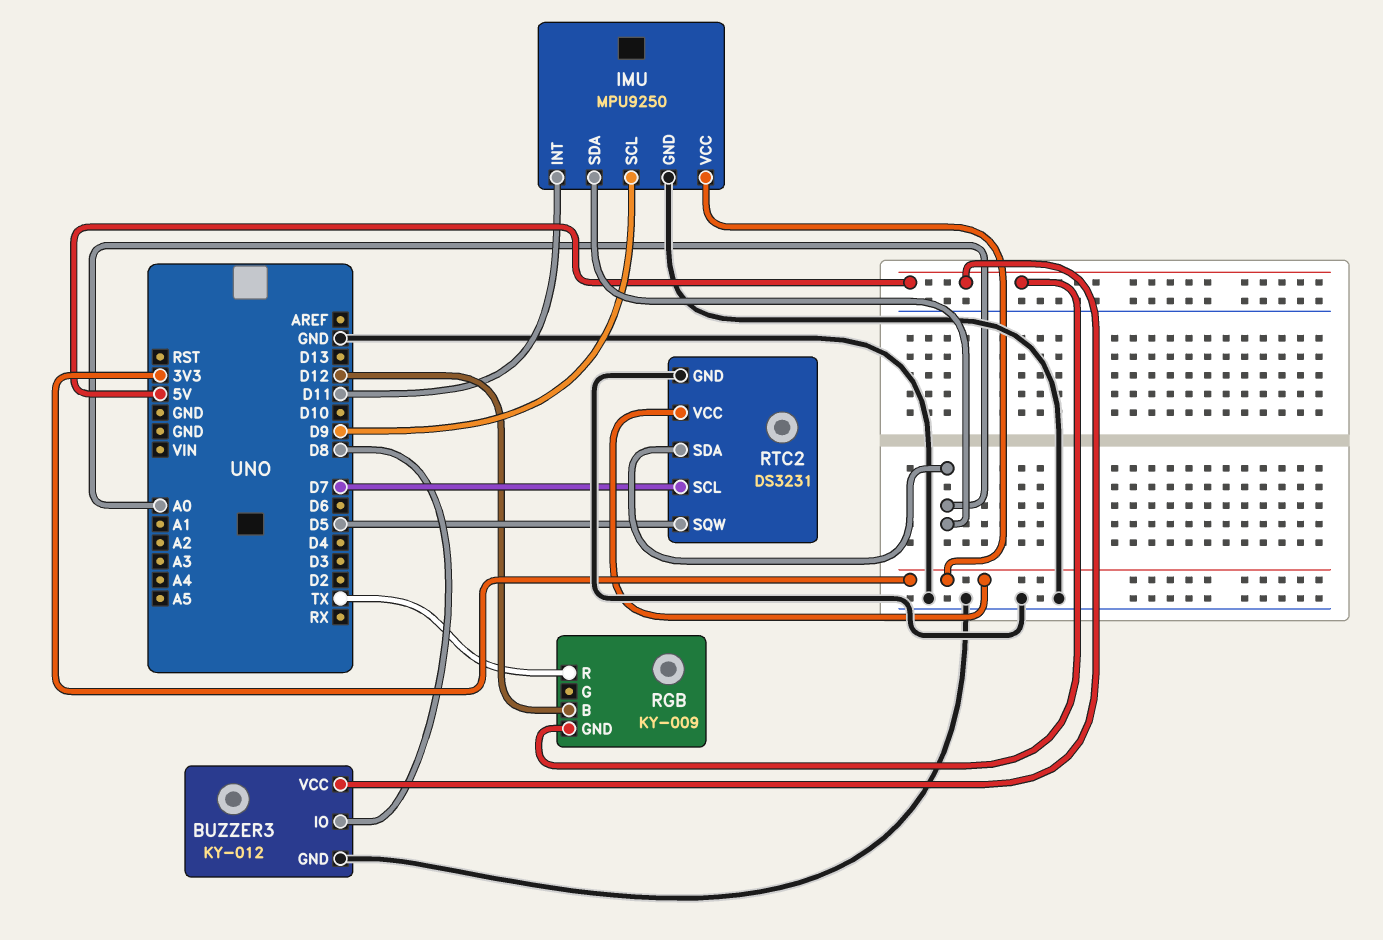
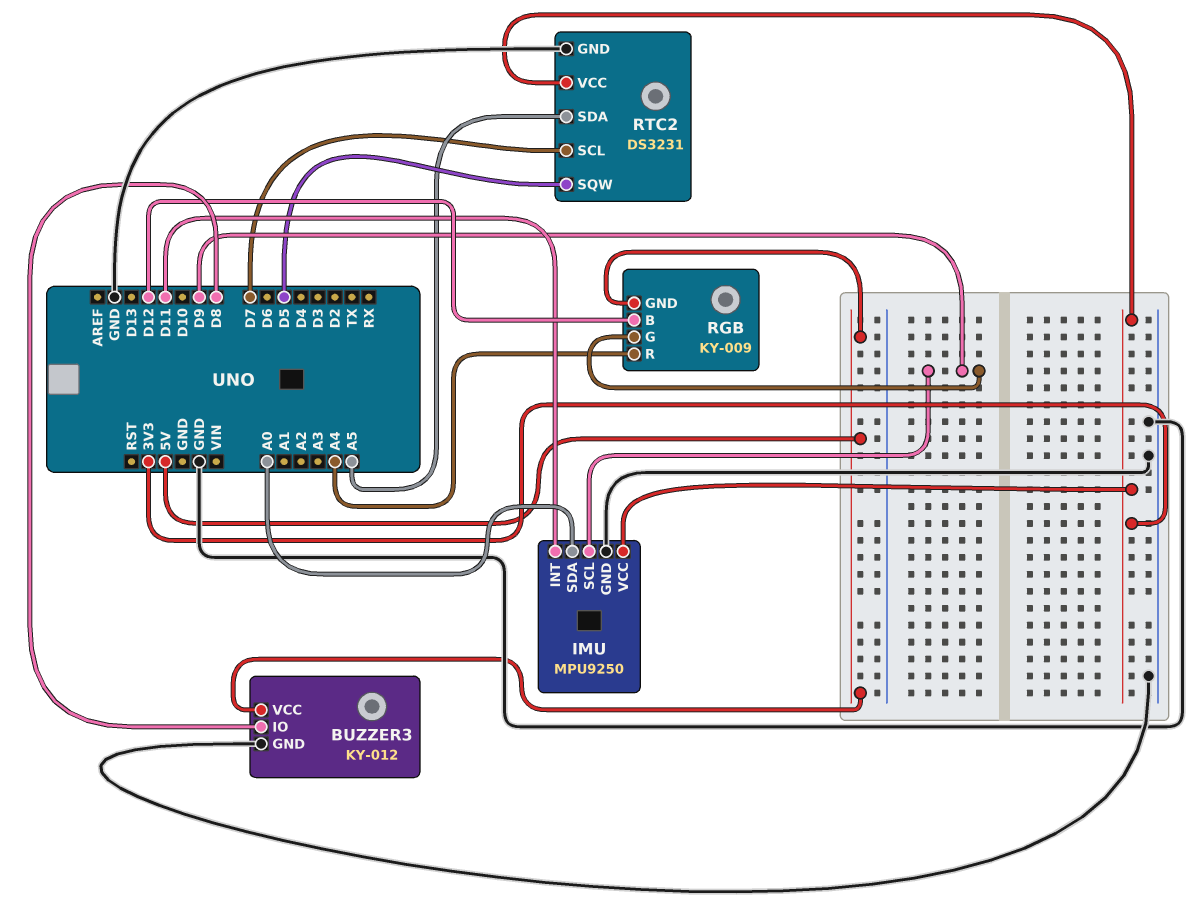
RGB pin G: none -> D9
RGB pin R: TX -> A4
RTC2 pin SDA: A0 -> A5

